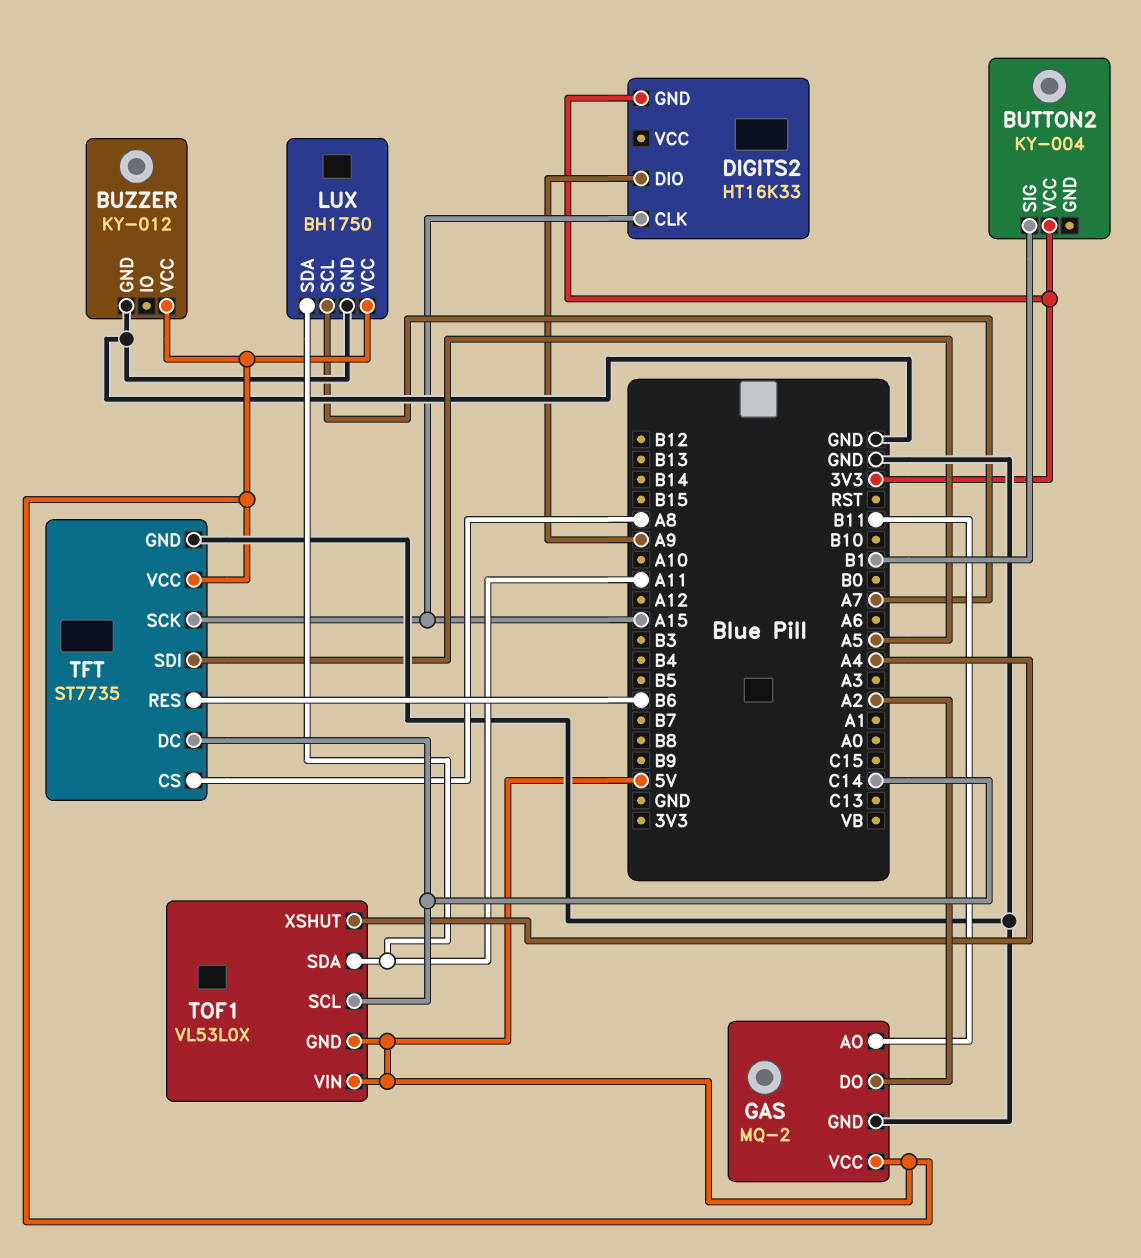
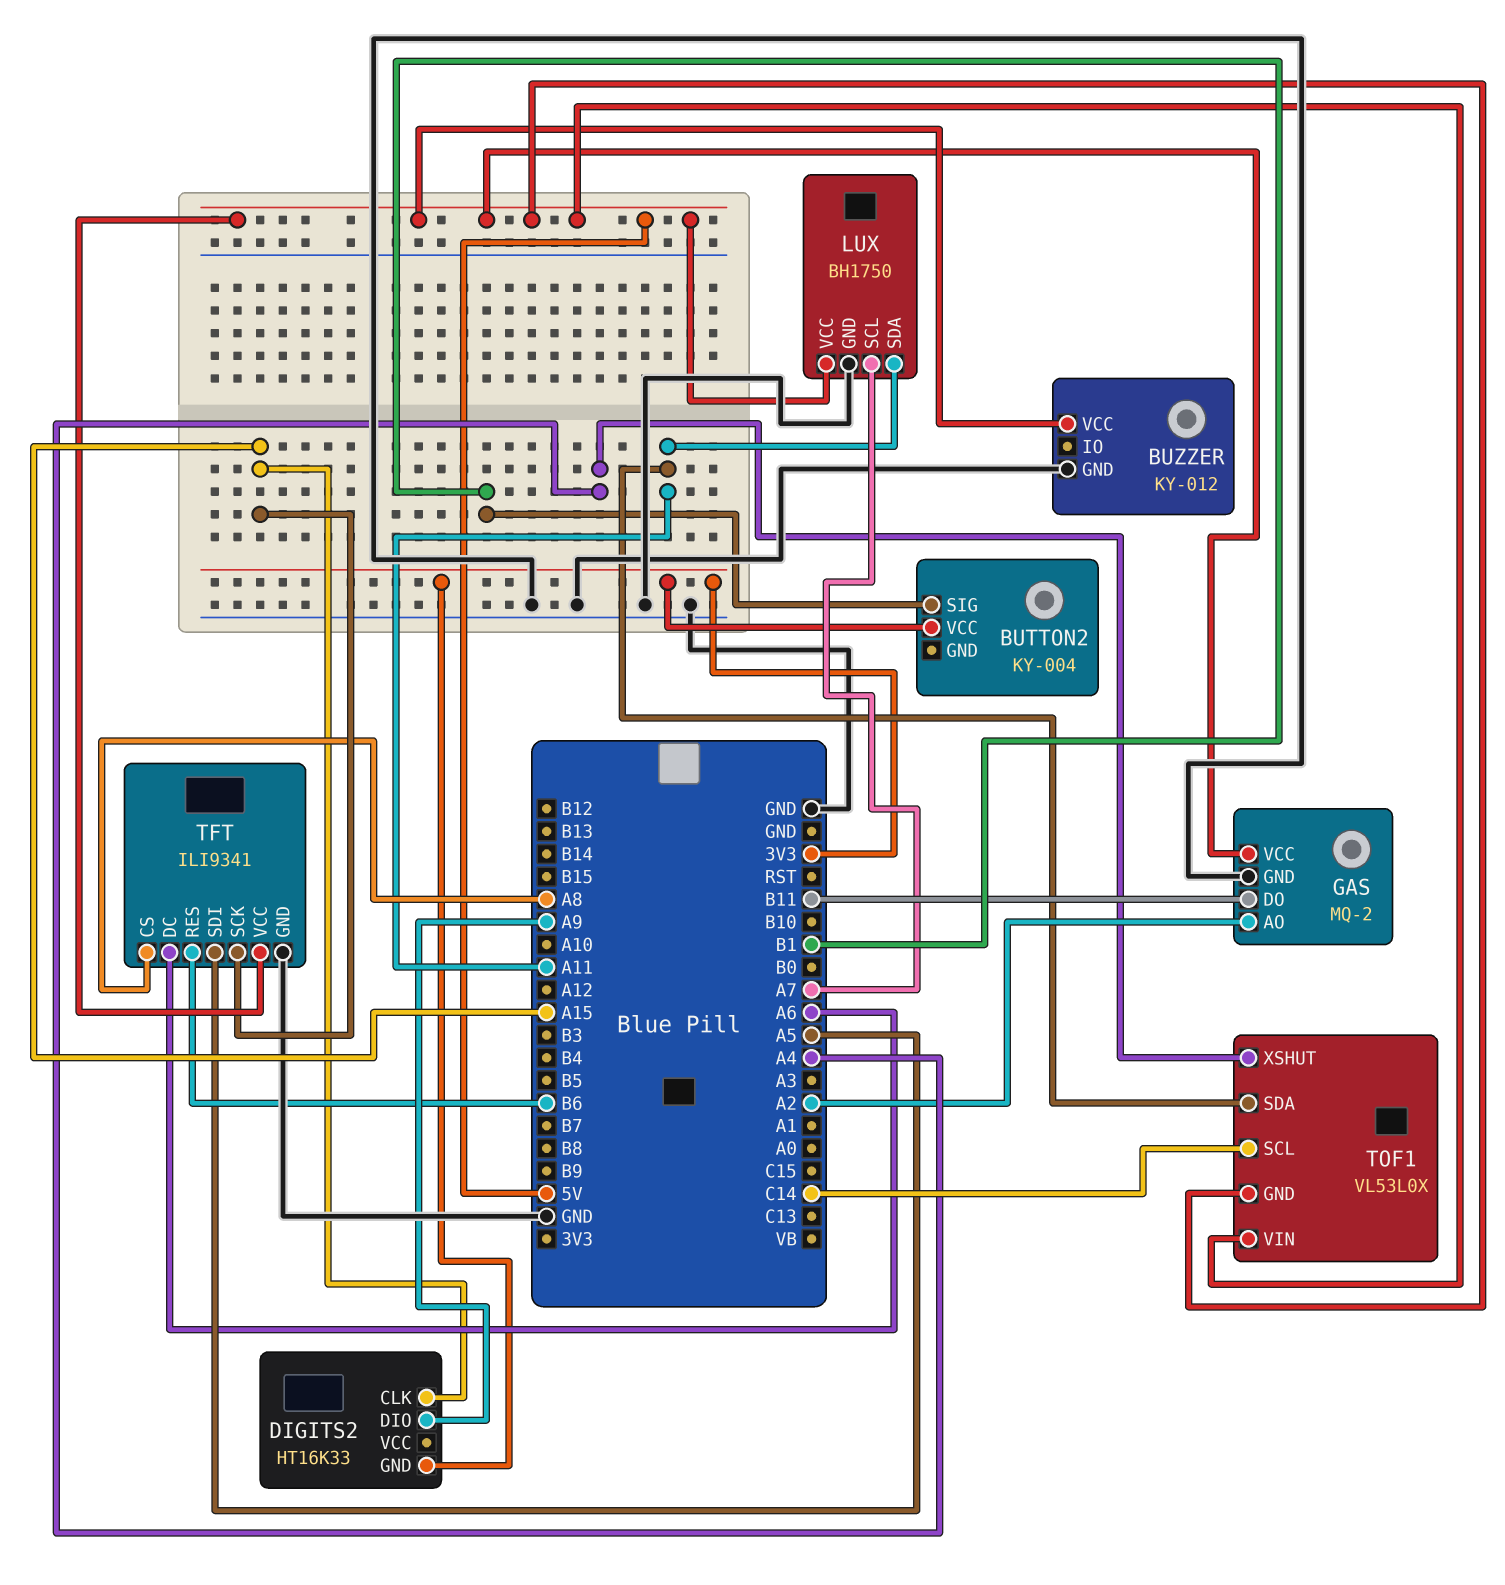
GAS pin AO: B11 -> A2
GAS pin DO: A2 -> B11
TFT: ST7735 -> ILI9341
TFT pin DC: C14 -> A6

